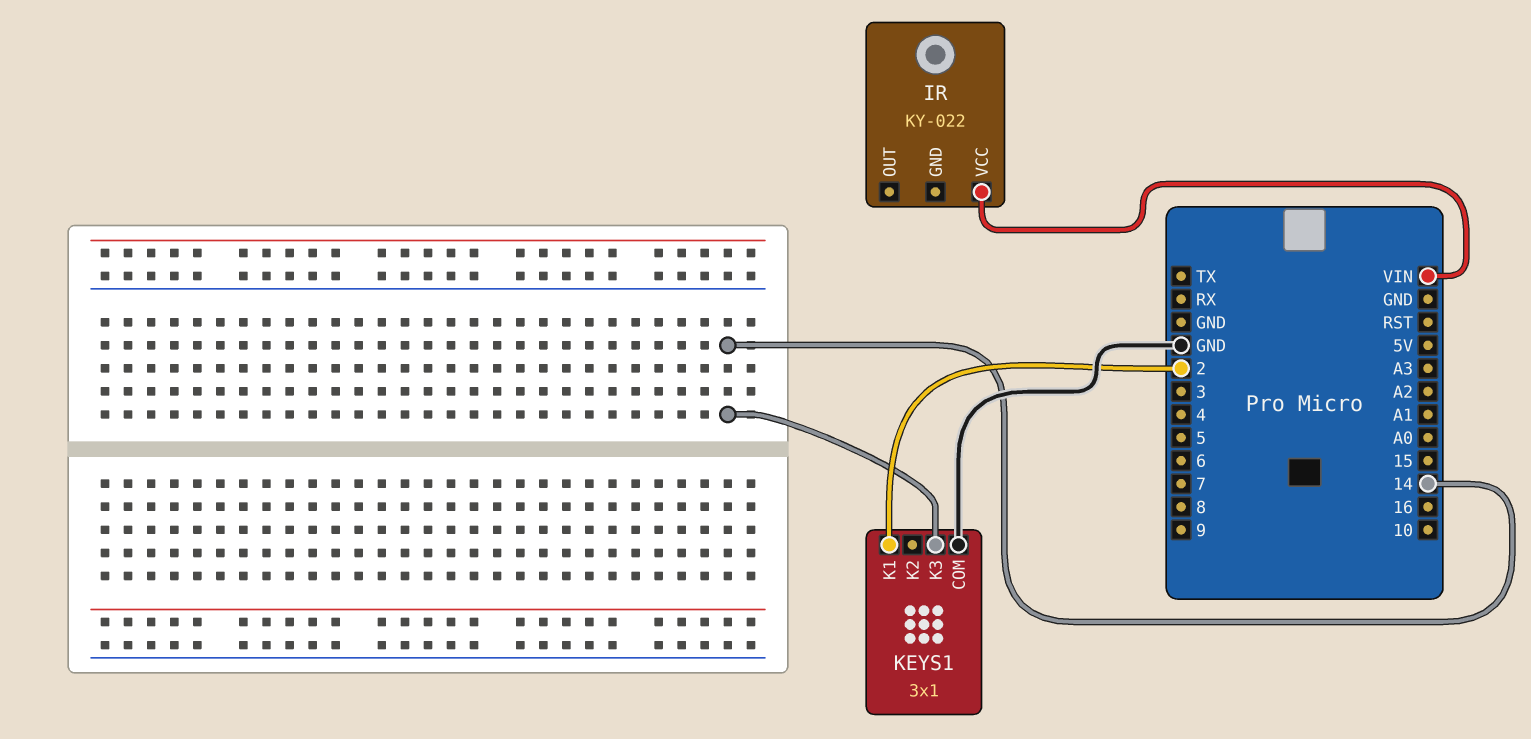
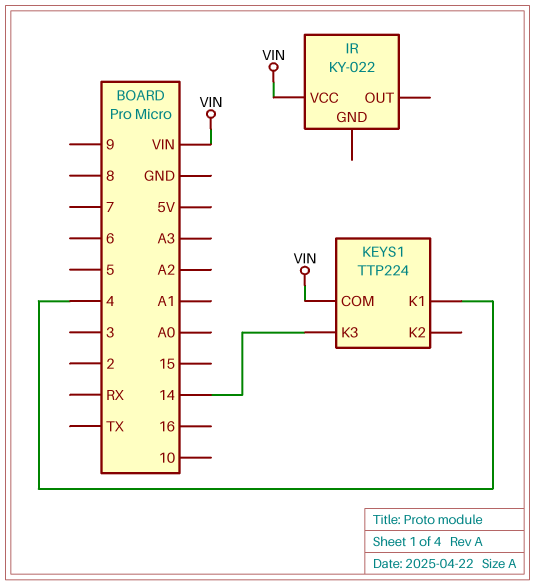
KEYS1: 3x1 -> TTP224
KEYS1 pin COM: GND -> VIN
KEYS1 pin K1: 2 -> 4

